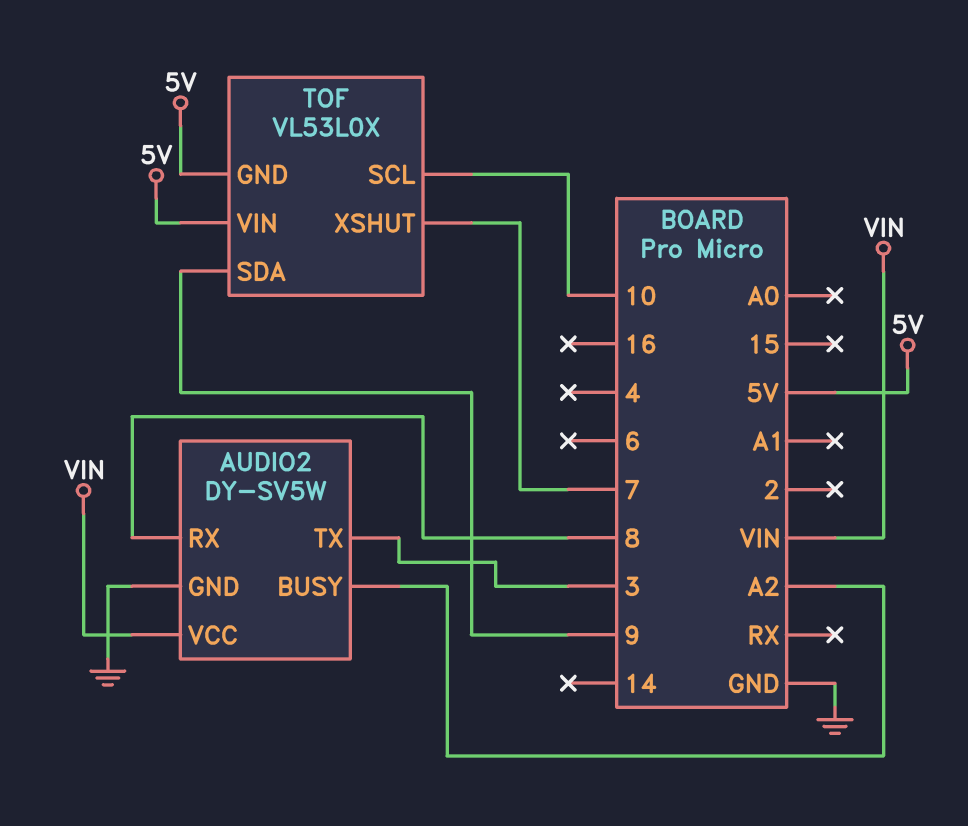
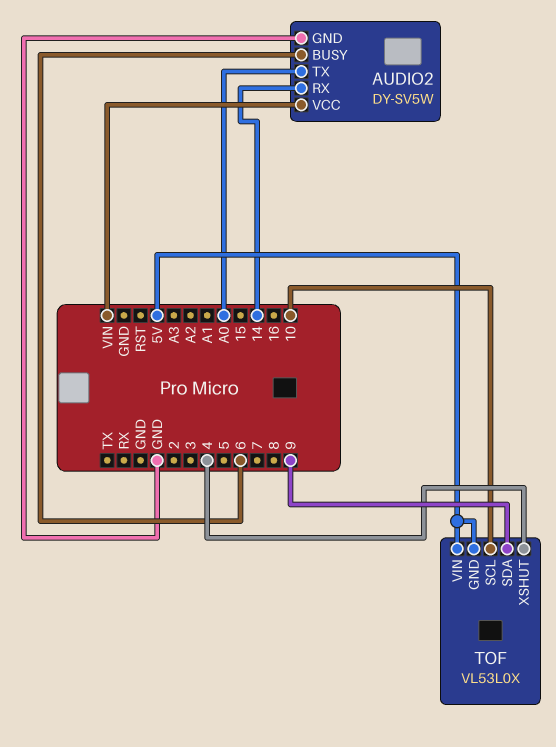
AUDIO2 pin BUSY: A2 -> 6
AUDIO2 pin RX: 8 -> 14
AUDIO2 pin TX: 3 -> A0
TOF pin XSHUT: 7 -> 4

